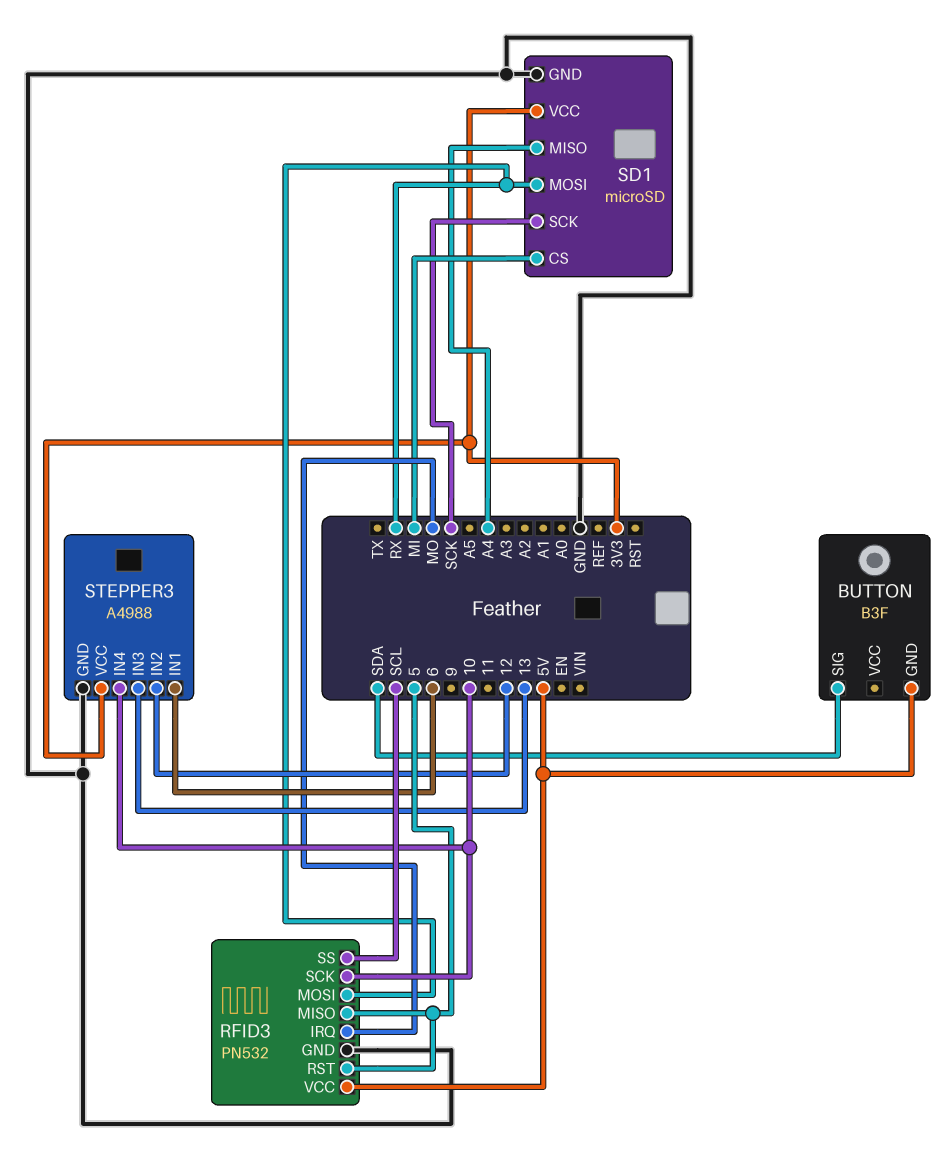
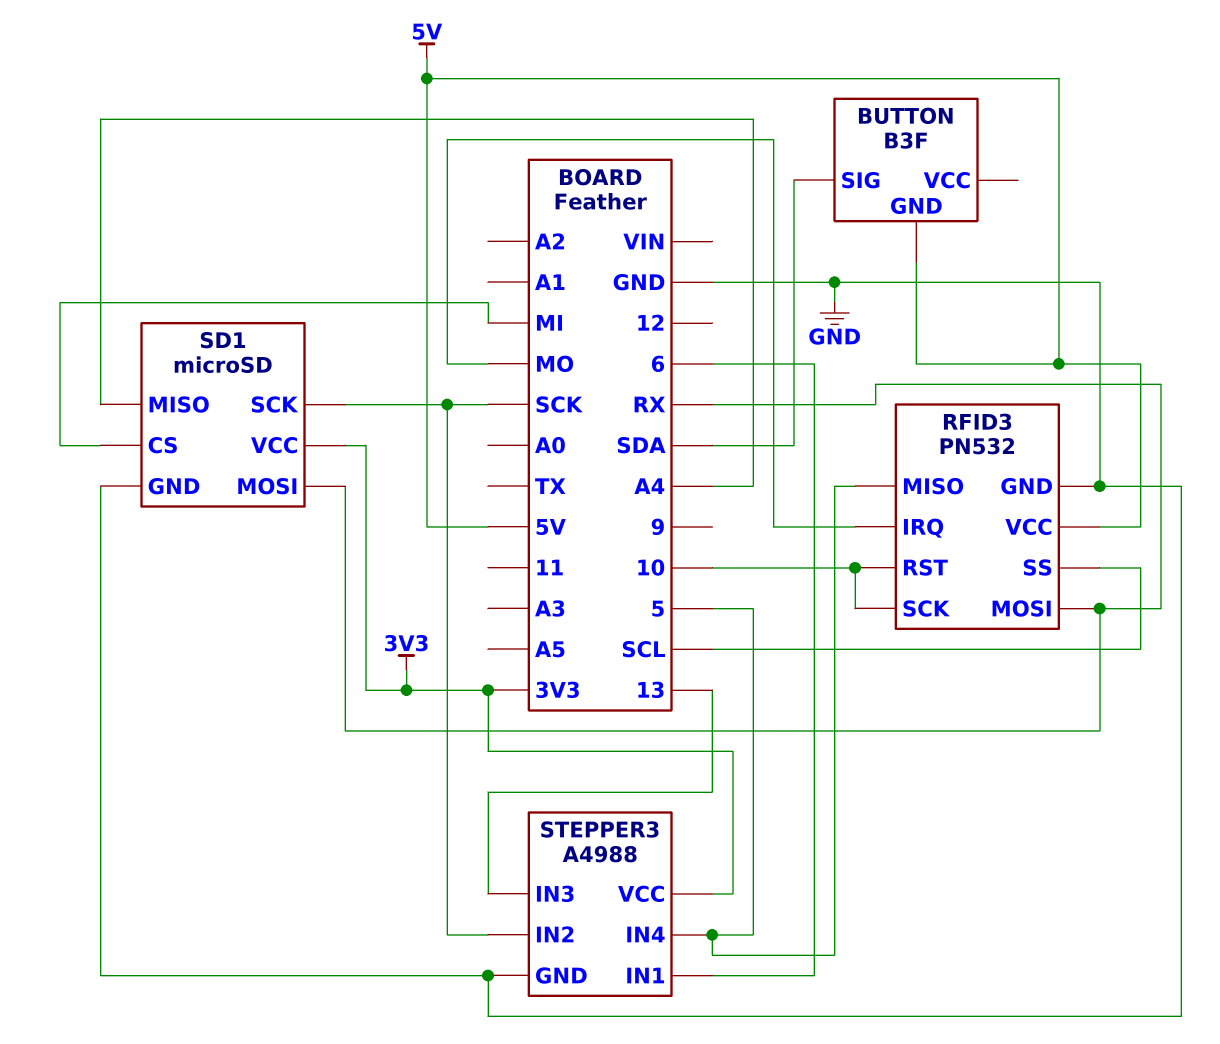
RFID3 pin RST: 5 -> 10
STEPPER3 pin IN2: 12 -> SCK
STEPPER3 pin IN4: 10 -> 5

